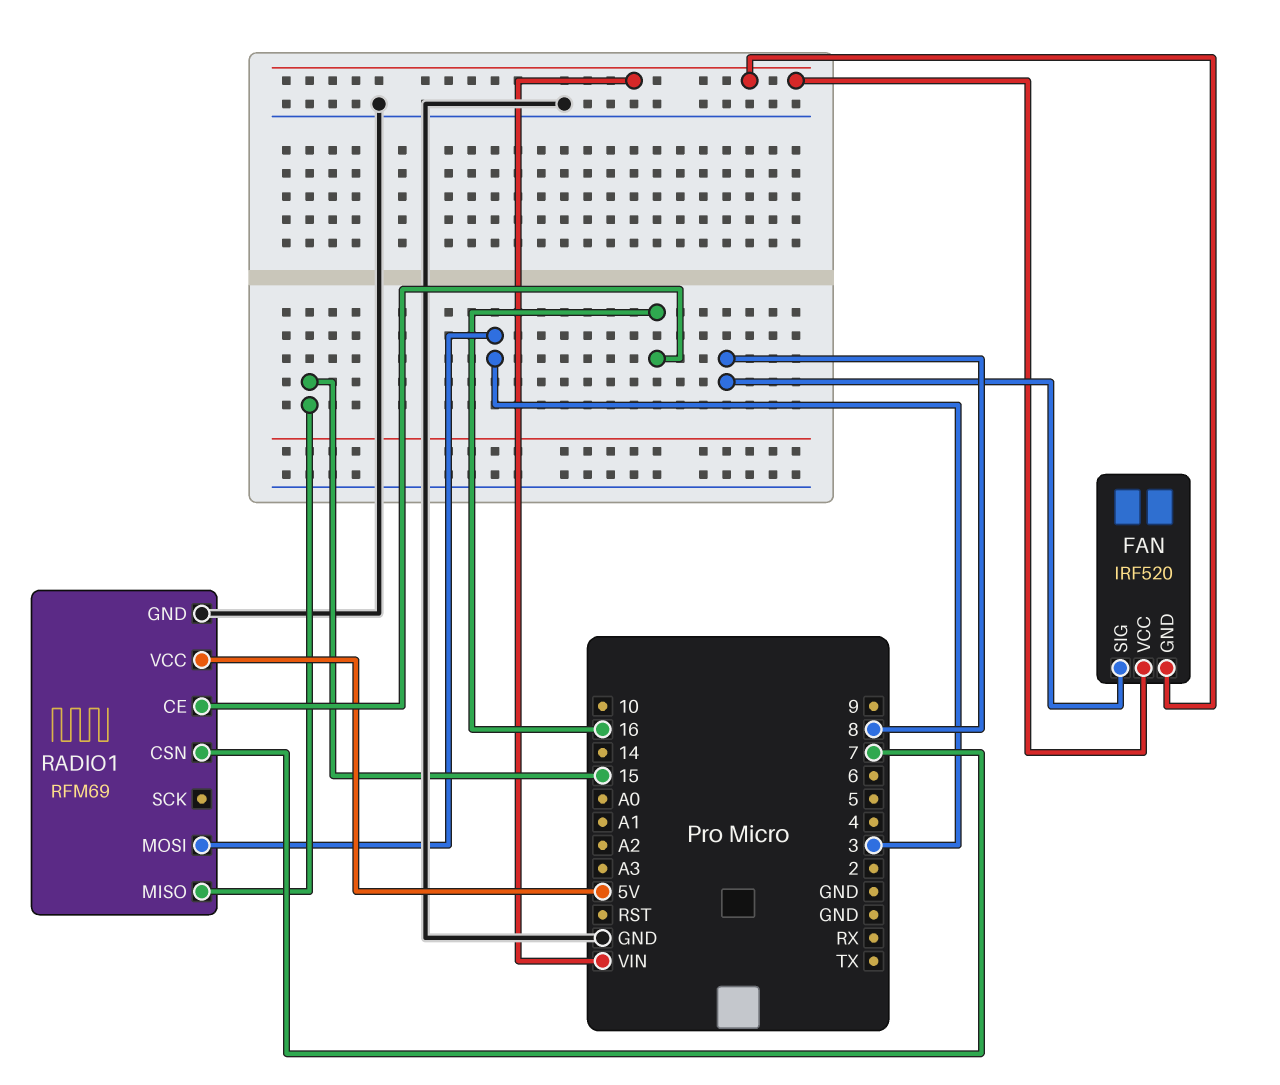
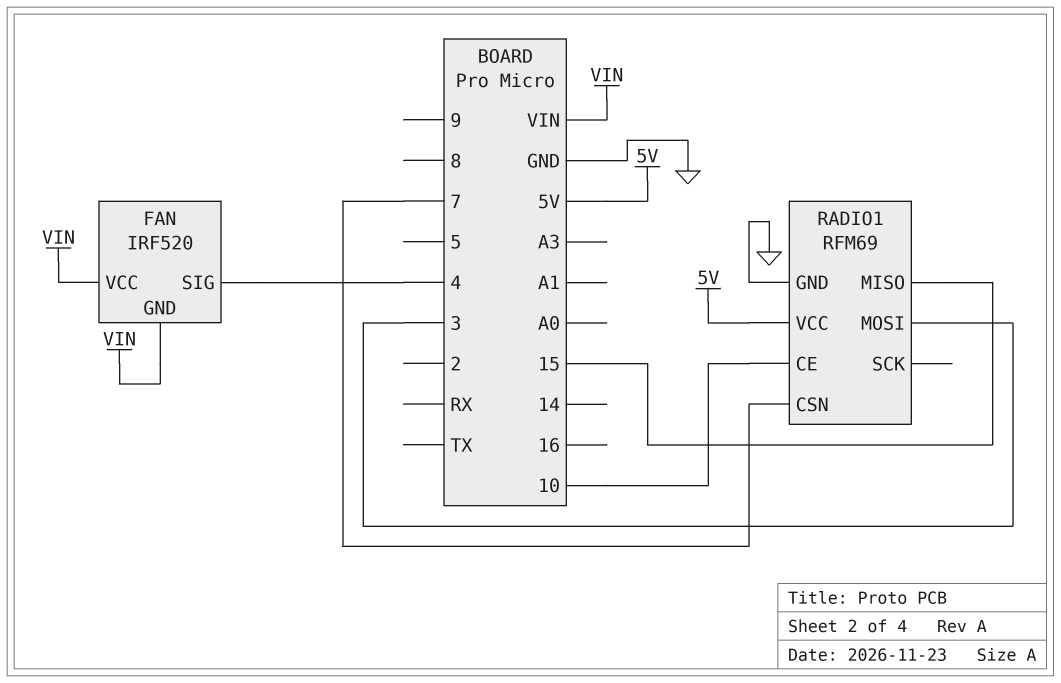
FAN pin SIG: 8 -> 4
RADIO1 pin CE: 16 -> 10

